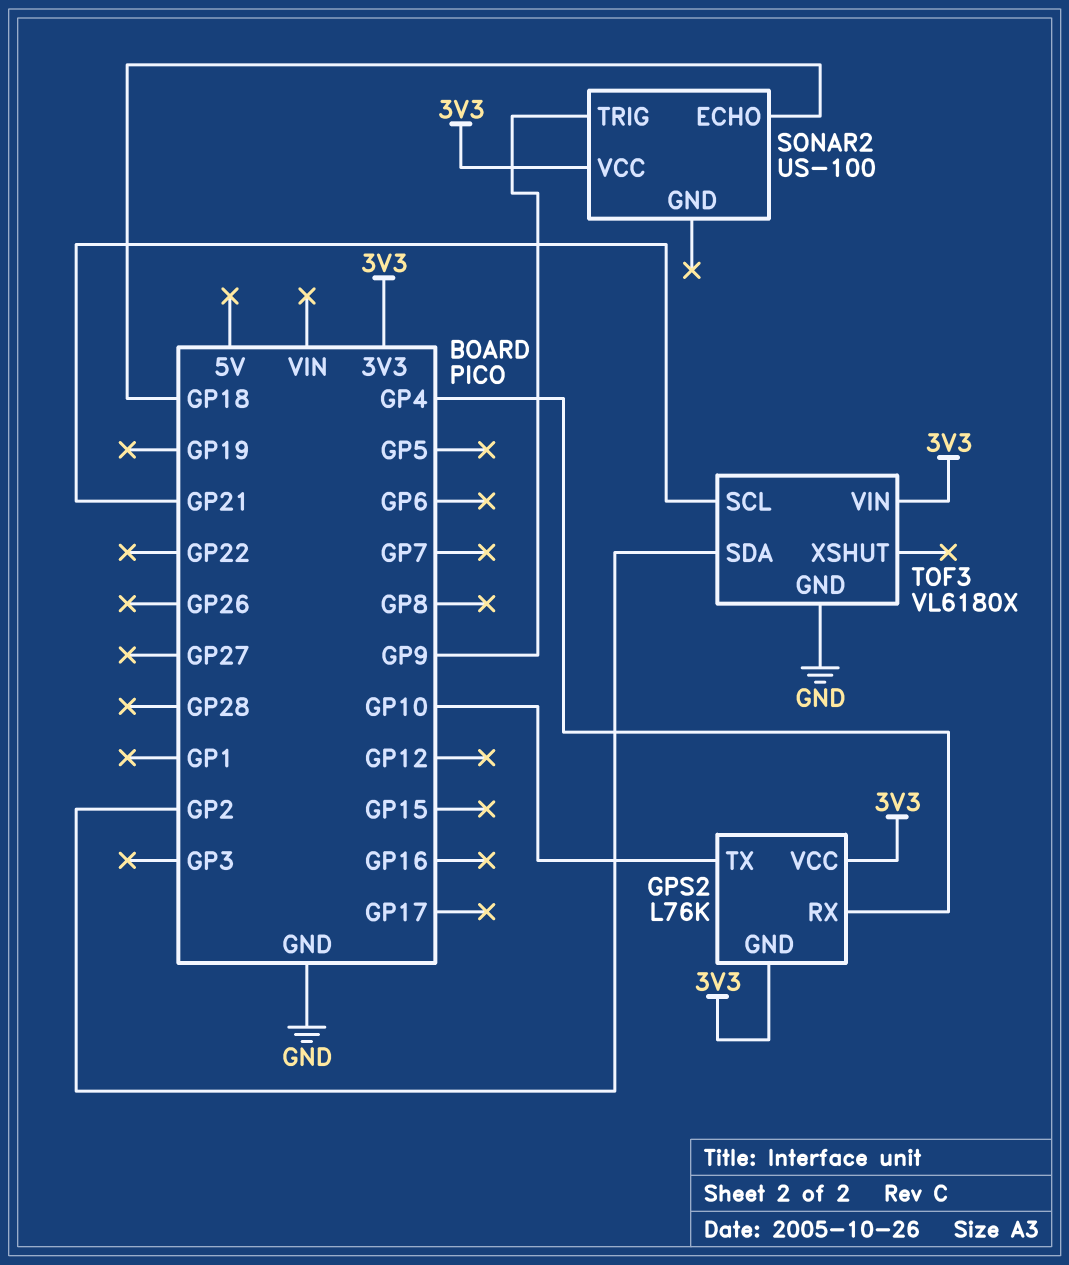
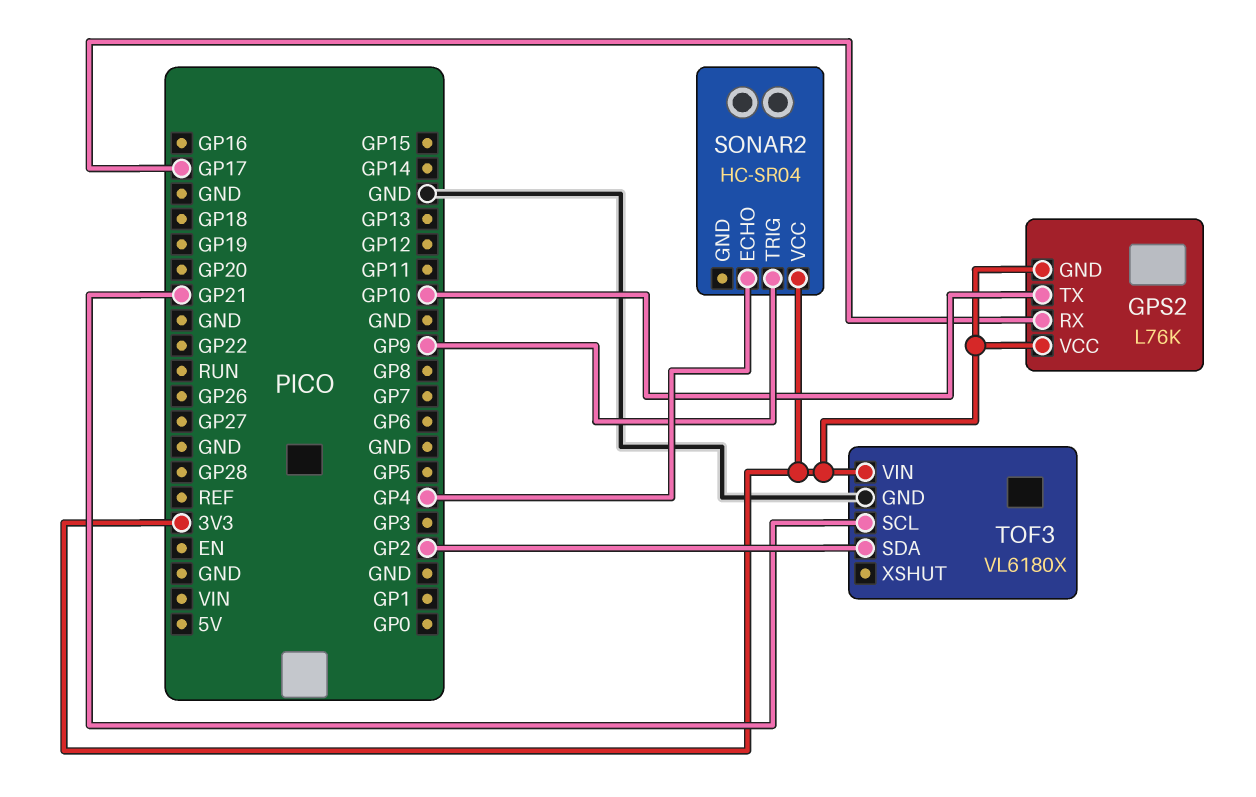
GPS2 pin RX: GP4 -> GP17
SONAR2: US-100 -> HC-SR04
SONAR2 pin ECHO: GP18 -> GP4

